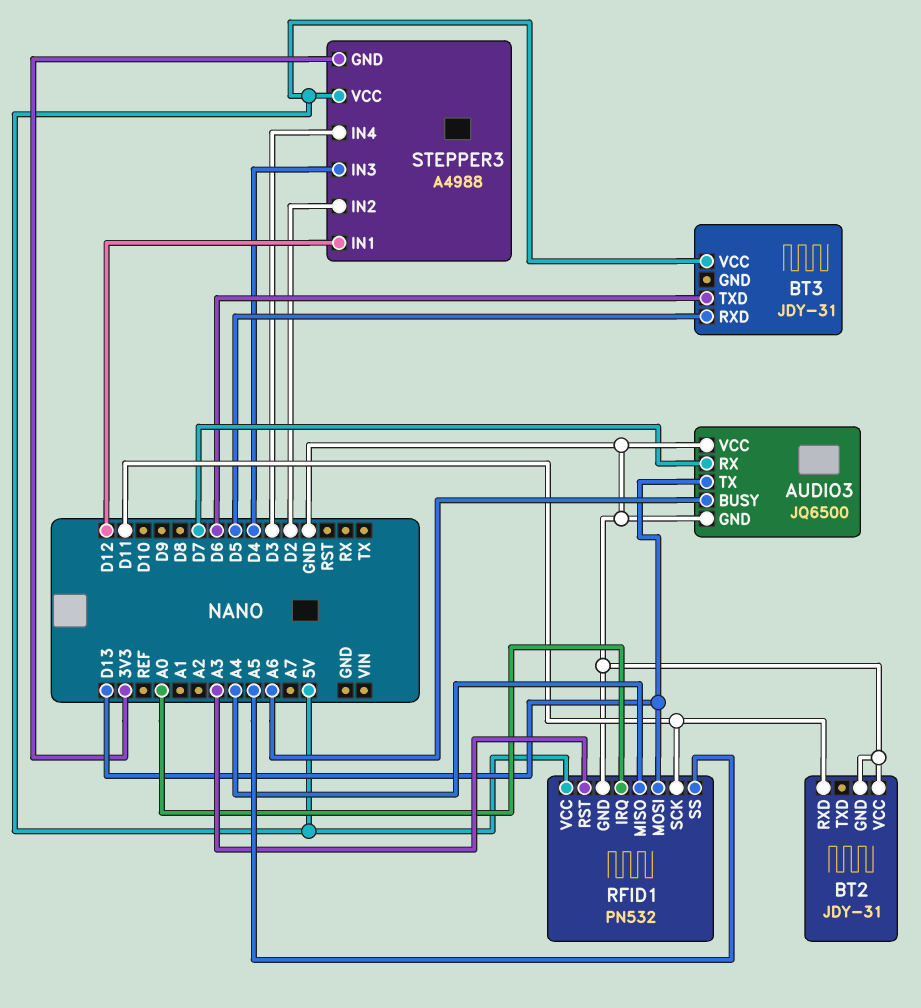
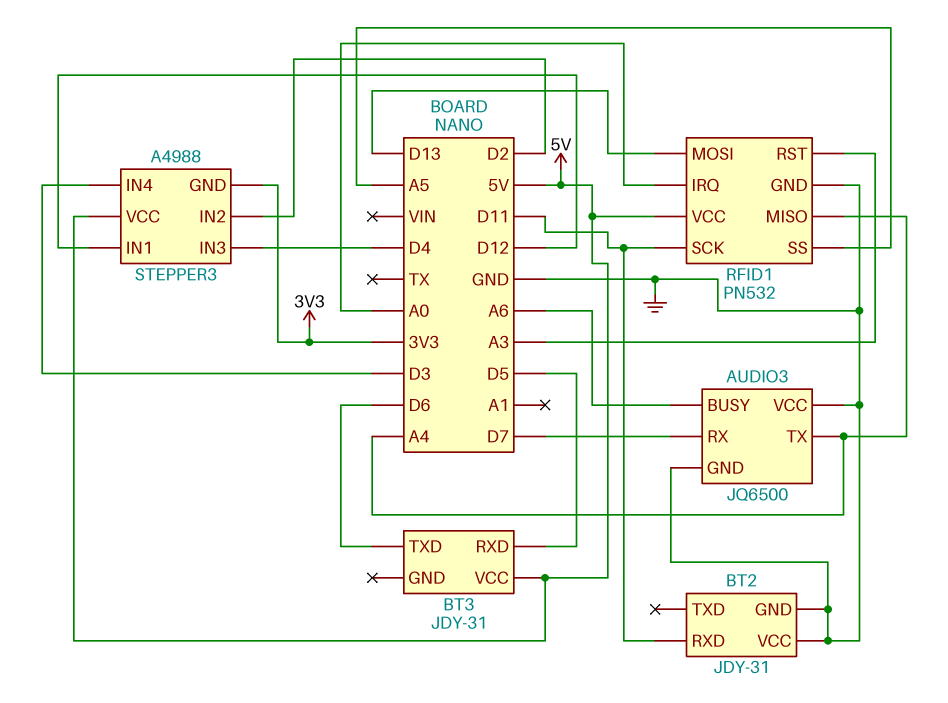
AUDIO3 pin TX: D13 -> A4

